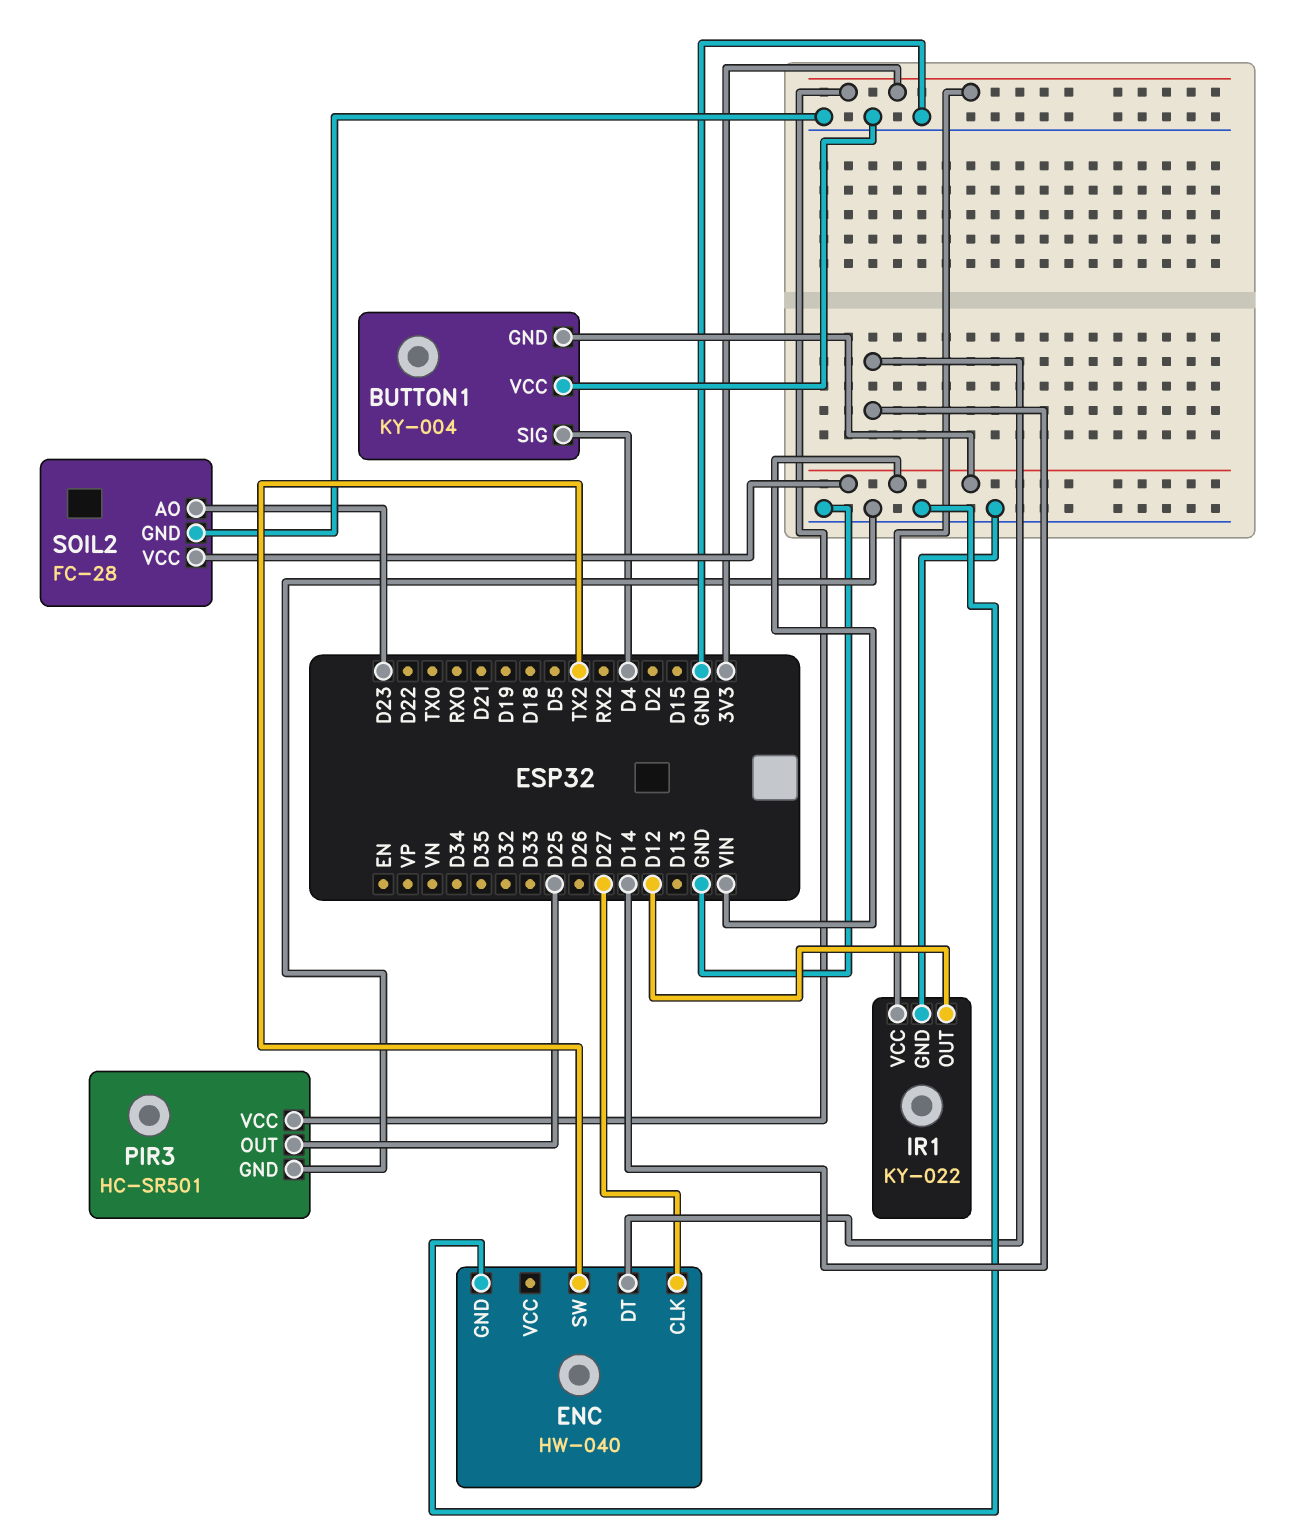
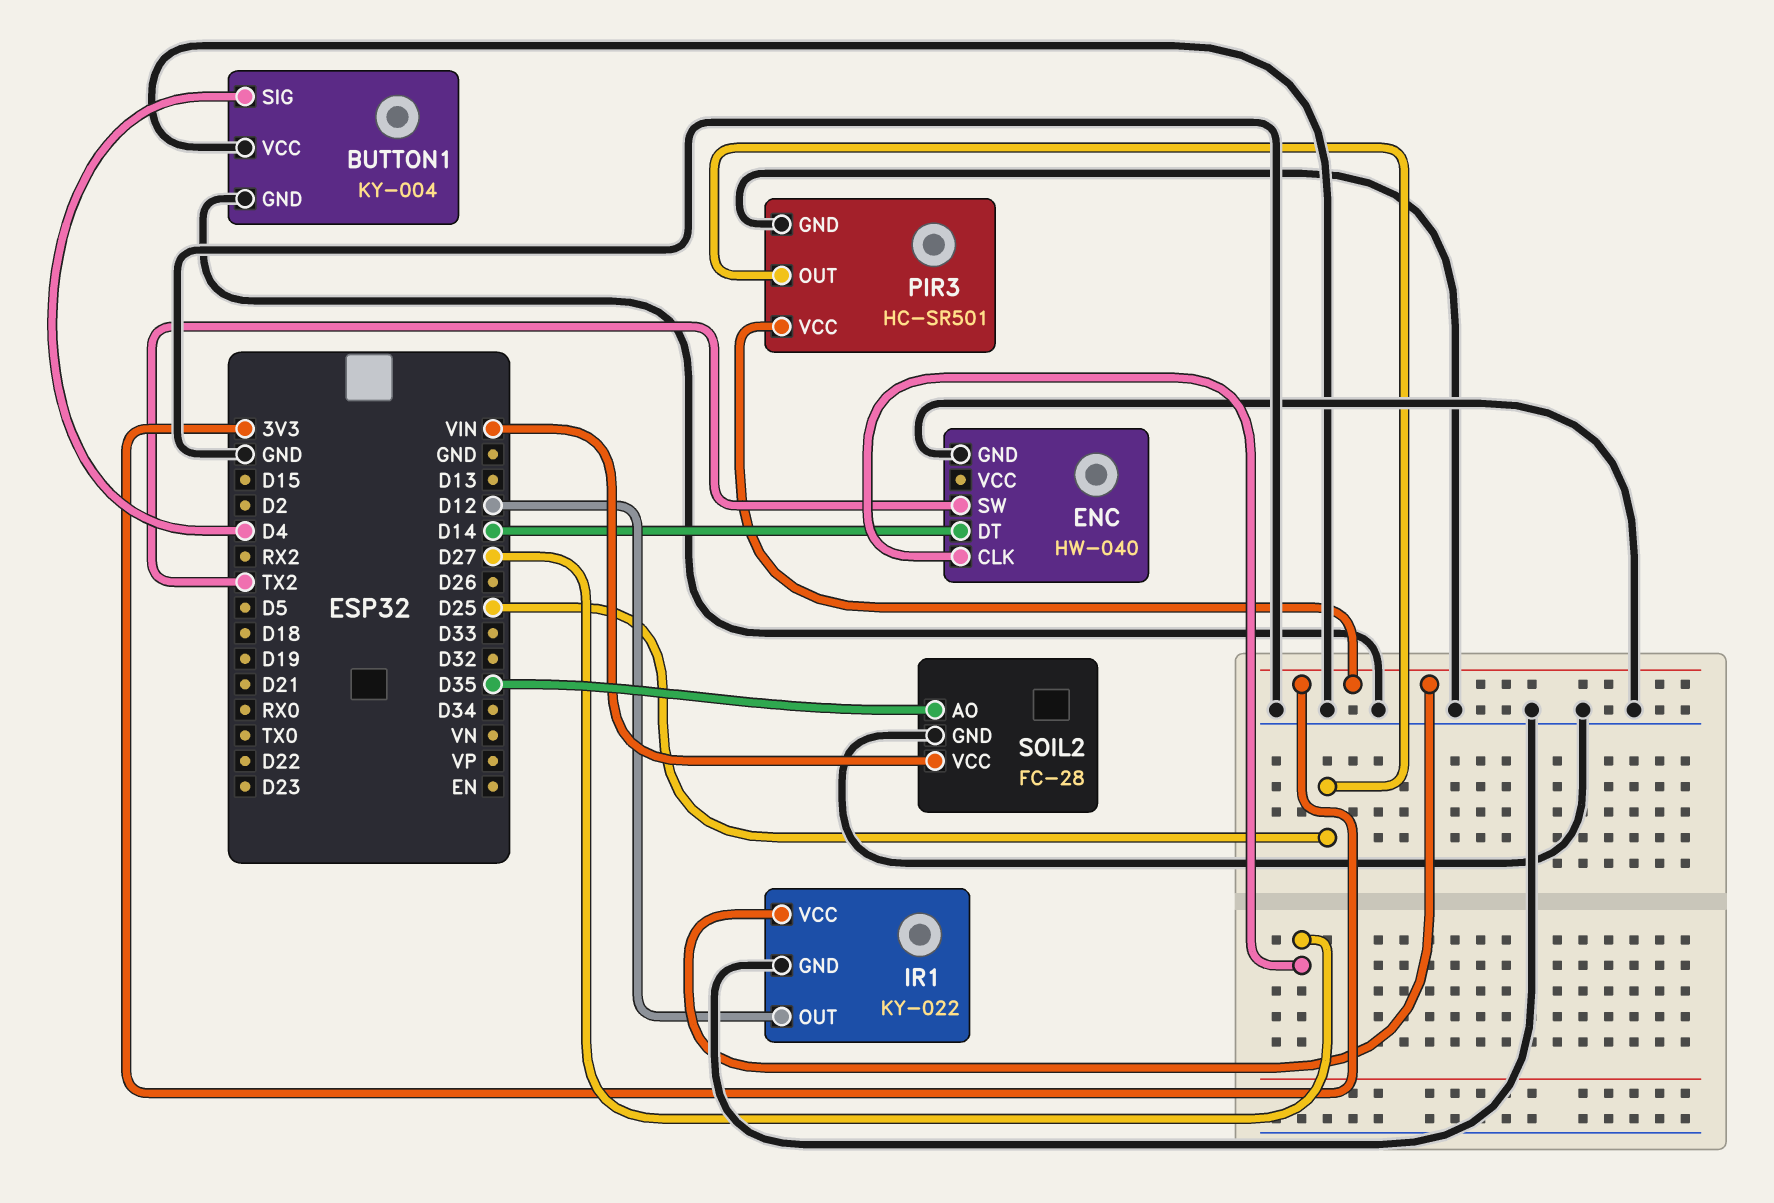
BUTTON1 pin GND: VIN -> GND
SOIL2 pin AO: D23 -> D35

